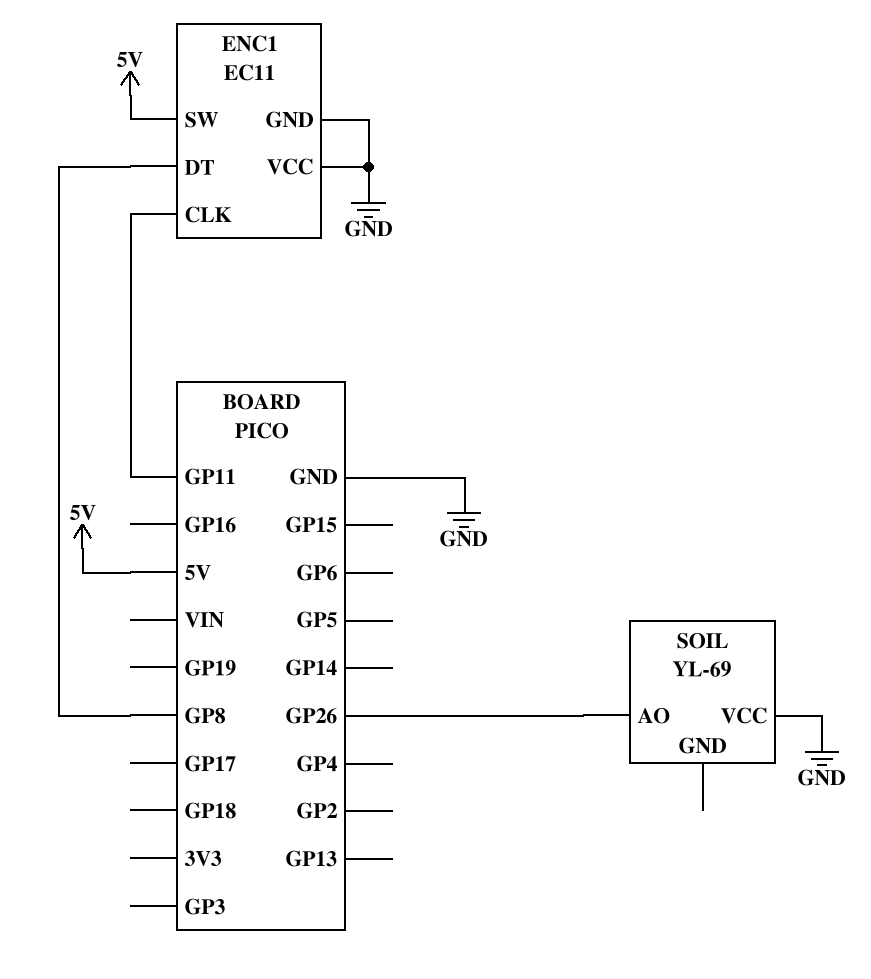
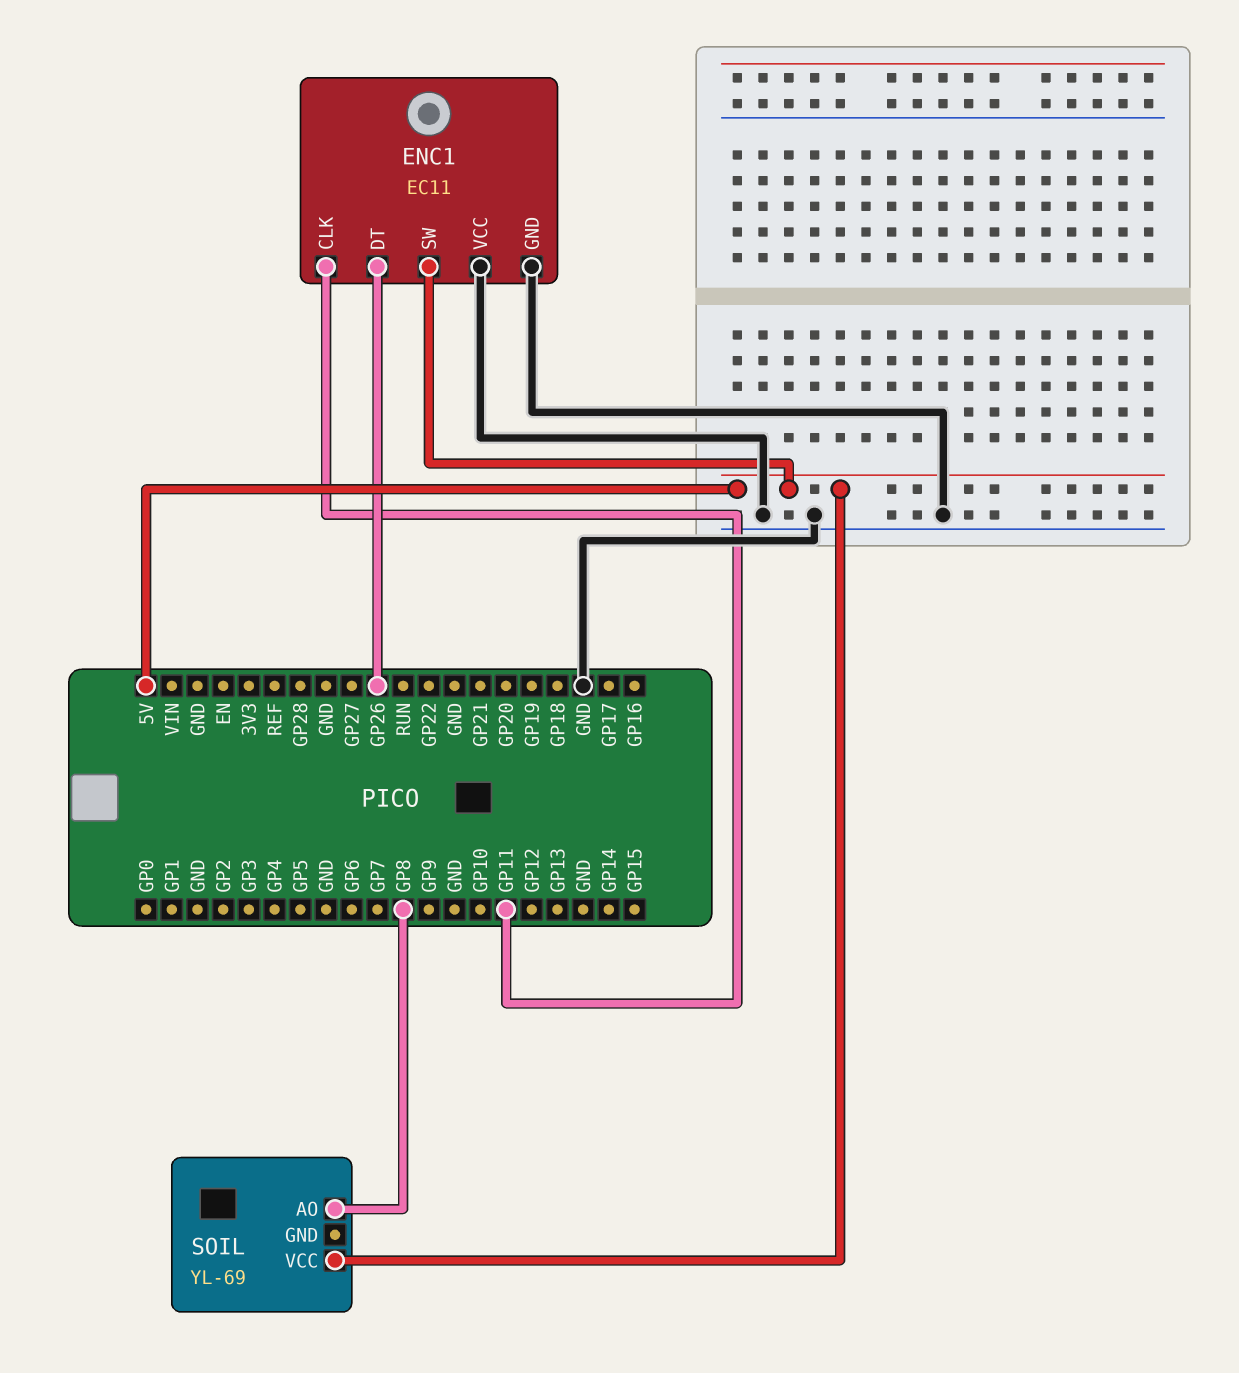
ENC1 pin DT: GP8 -> GP26
SOIL pin AO: GP26 -> GP8
SOIL pin VCC: GND -> 5V

